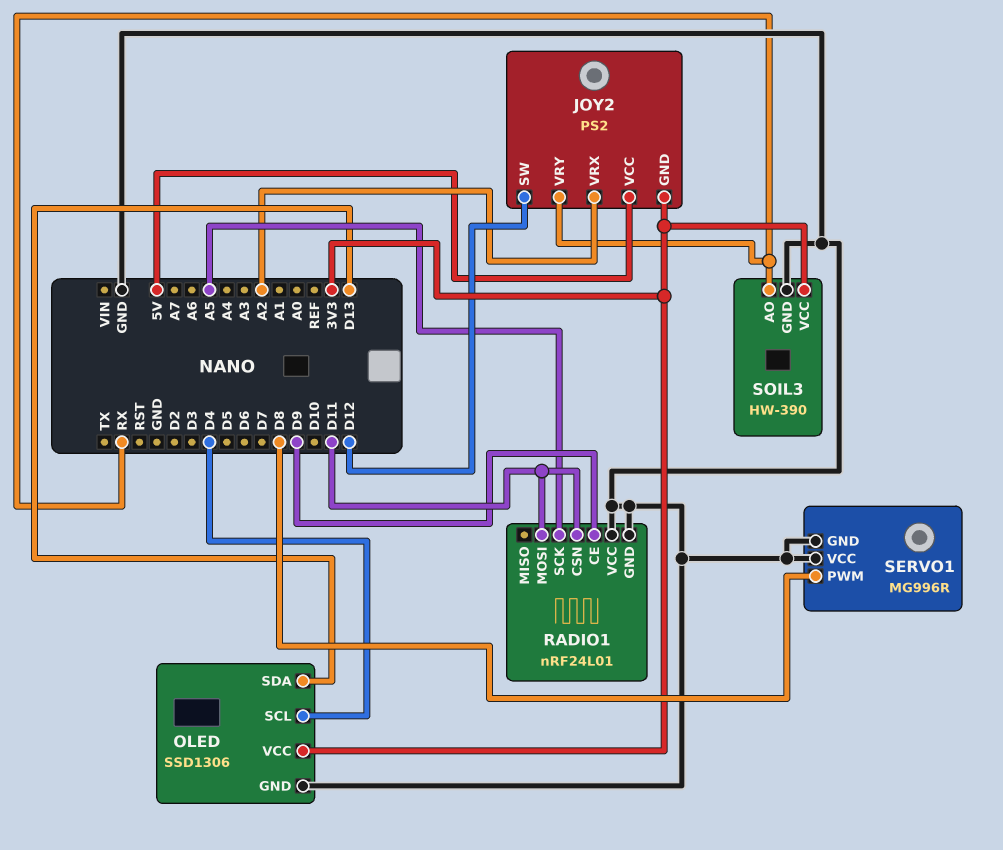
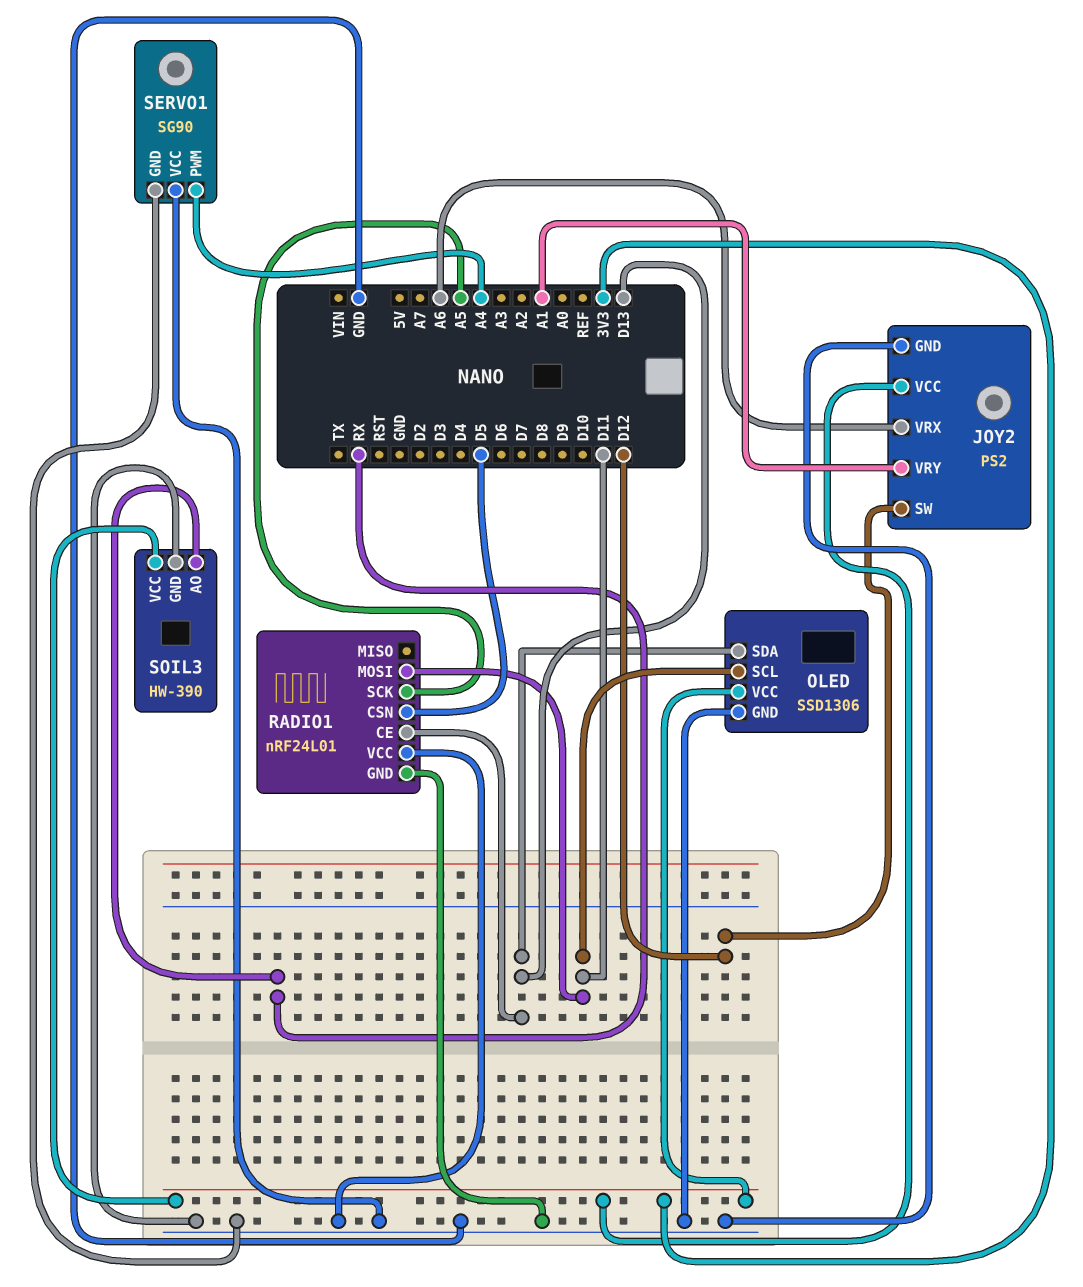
JOY2 pin GND: 3V3 -> GND
JOY2 pin VCC: 5V -> 3V3
JOY2 pin VRX: A2 -> A6
JOY2 pin VRY: RX -> A1
OLED pin SCL: D4 -> D11
RADIO1 pin CE: D9 -> D13
RADIO1 pin CSN: D11 -> D5
SERVO1: MG996R -> SG90
SERVO1 pin PWM: D8 -> A4

